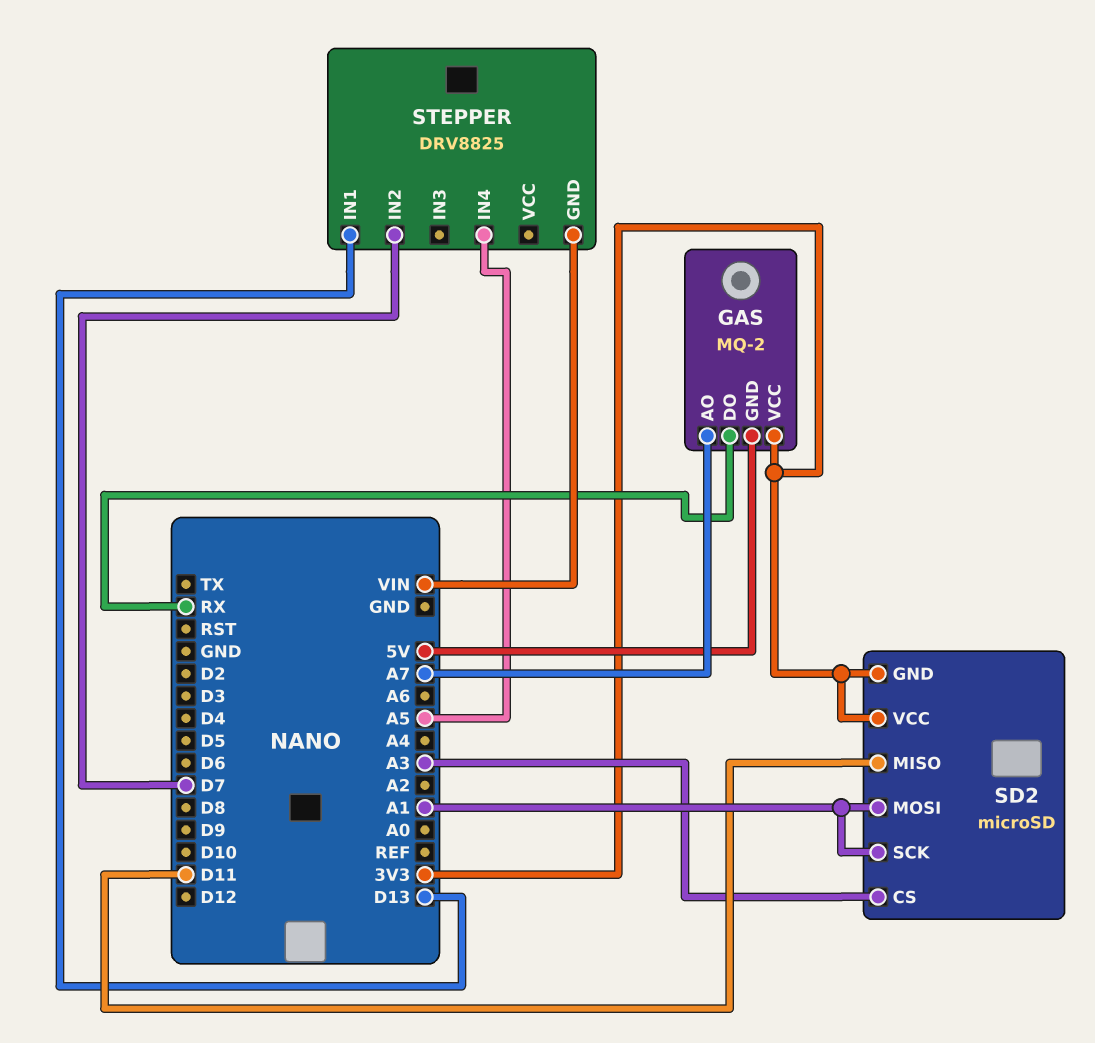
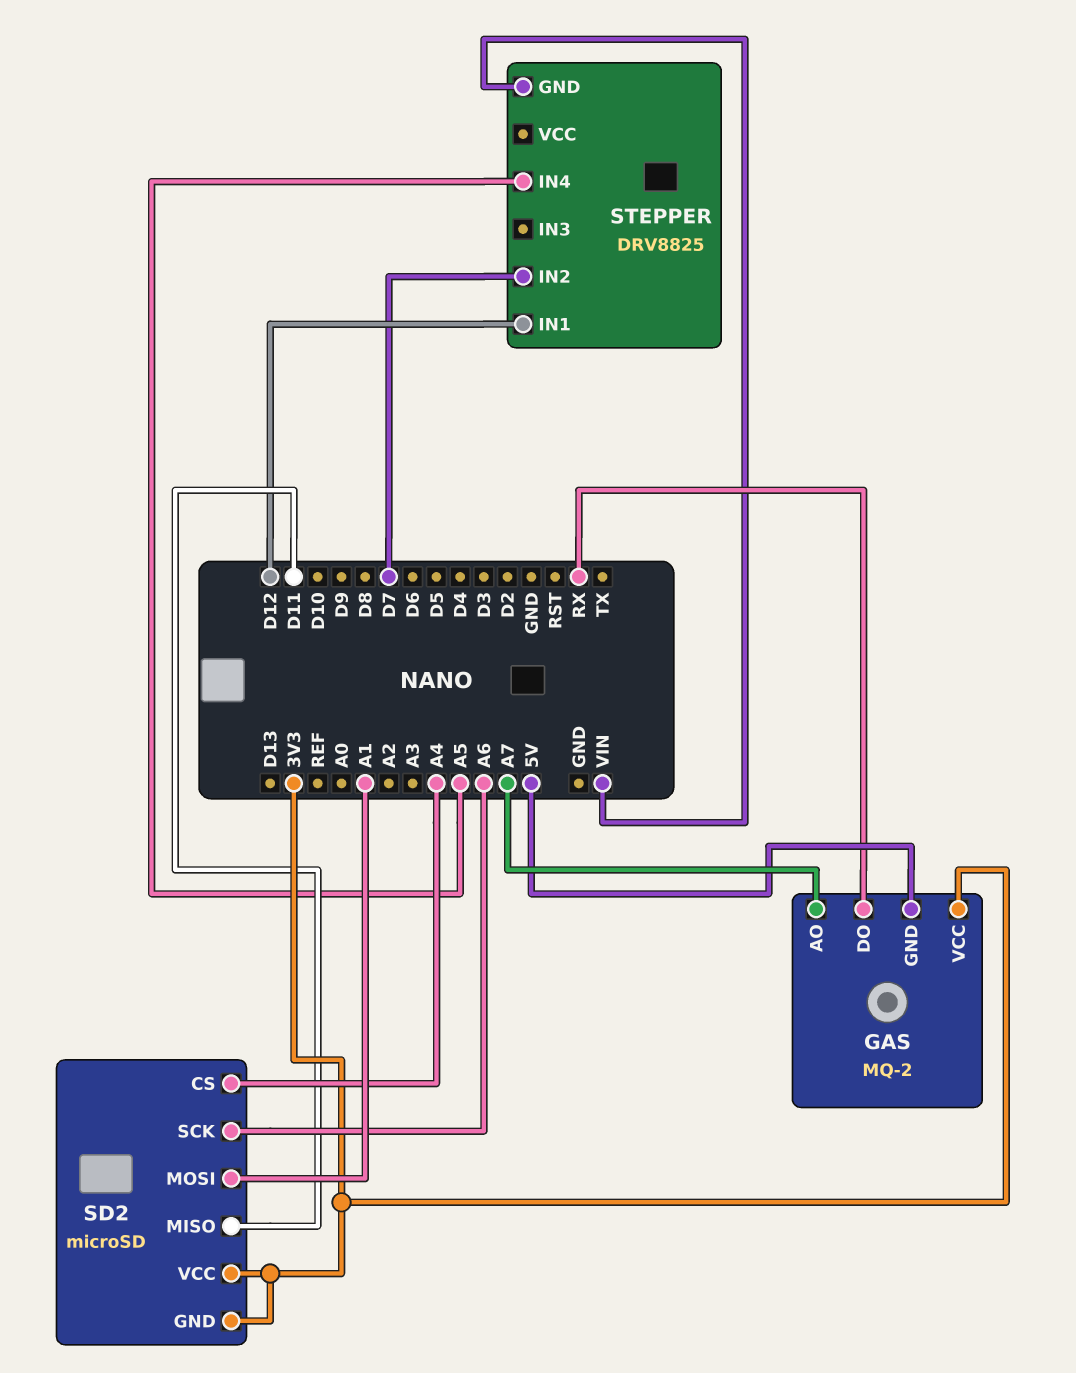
SD2 pin CS: A3 -> A4
SD2 pin SCK: A1 -> A6
STEPPER pin IN1: D13 -> D12

